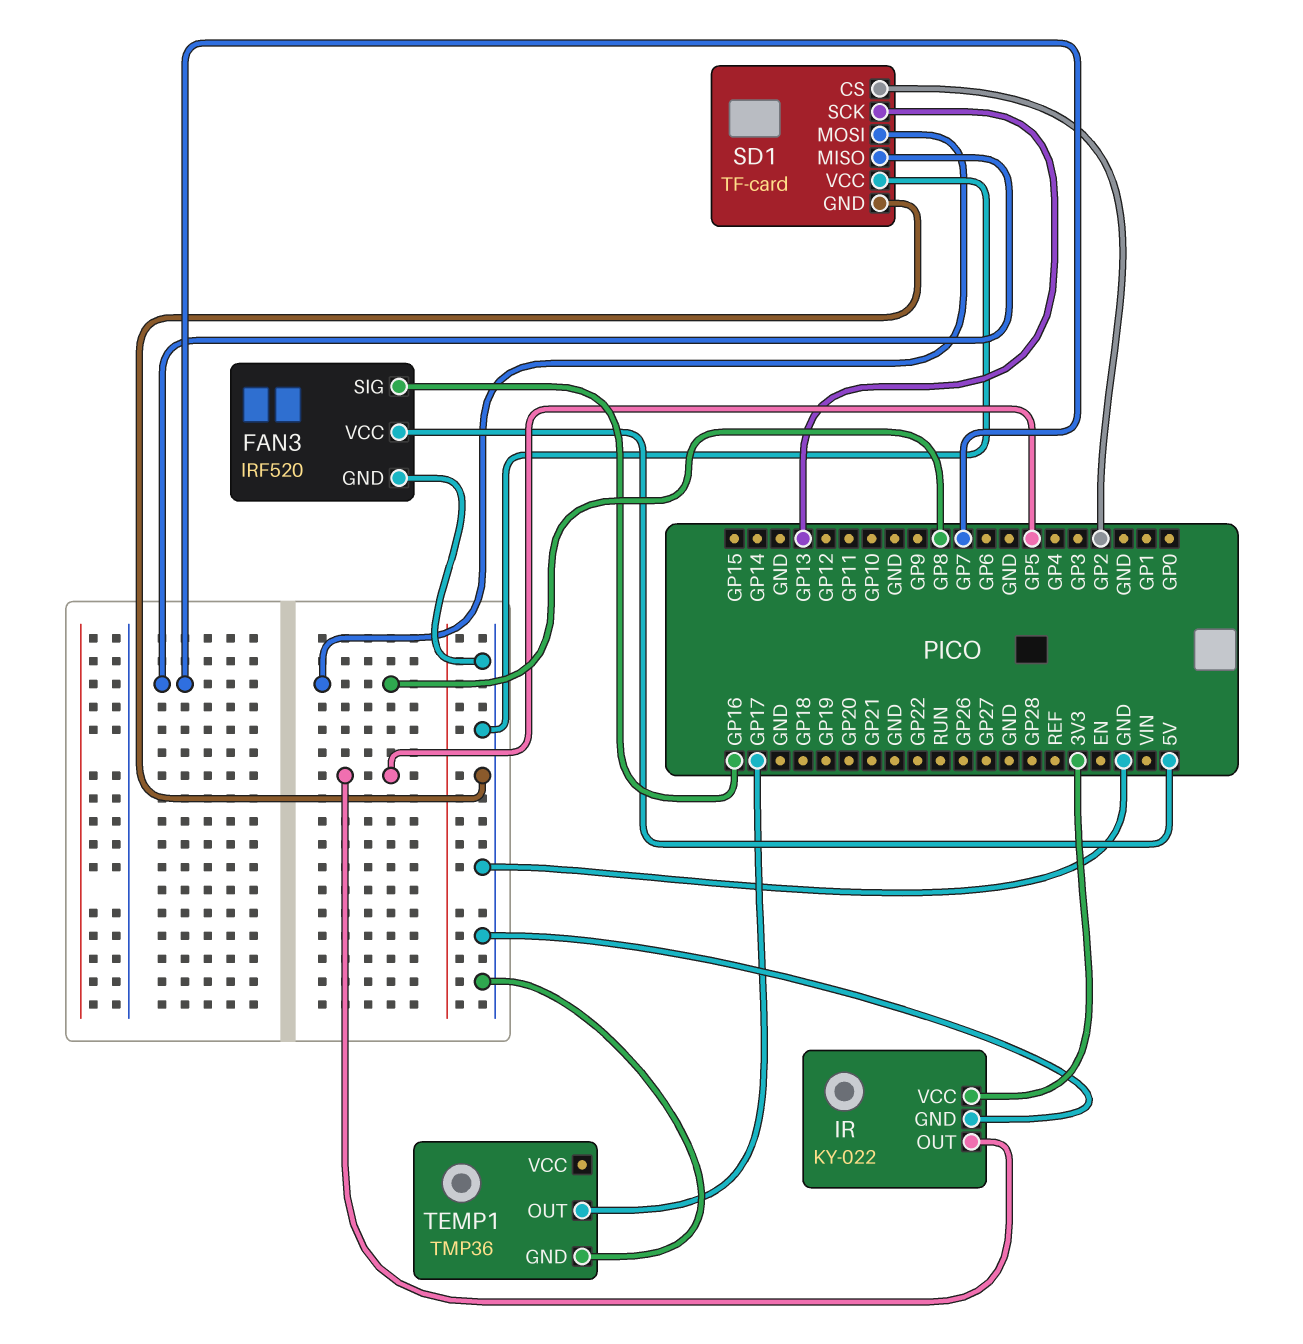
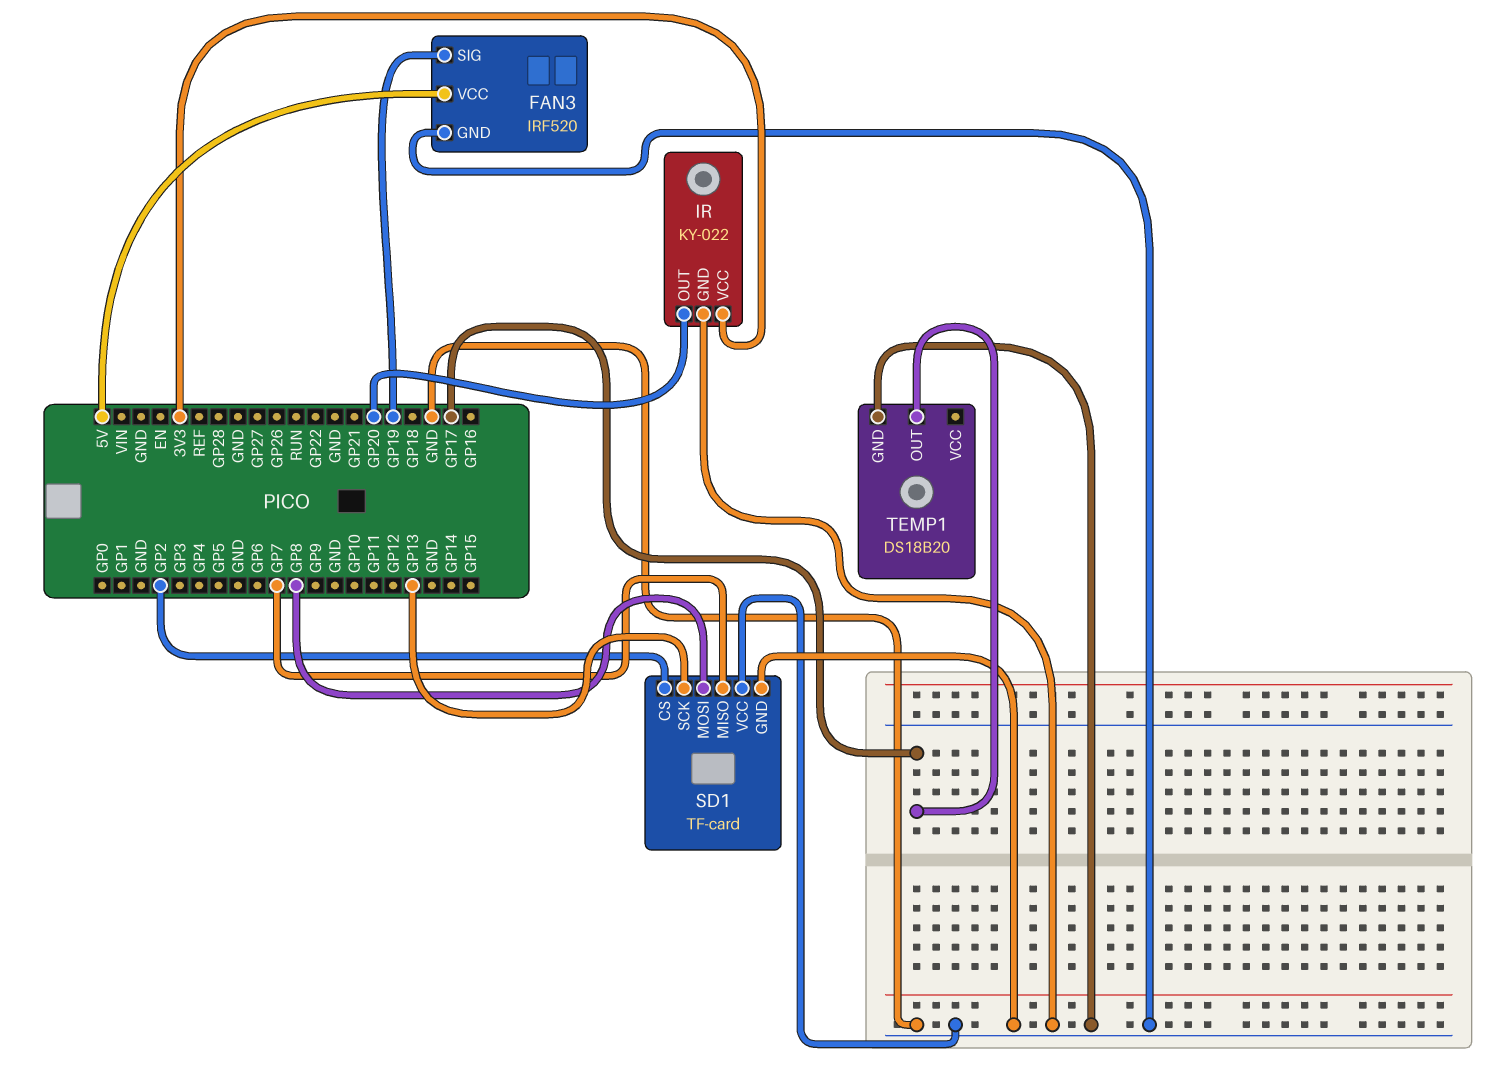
FAN3 pin SIG: GP16 -> GP19
IR pin OUT: GP5 -> GP20
TEMP1: TMP36 -> DS18B20

